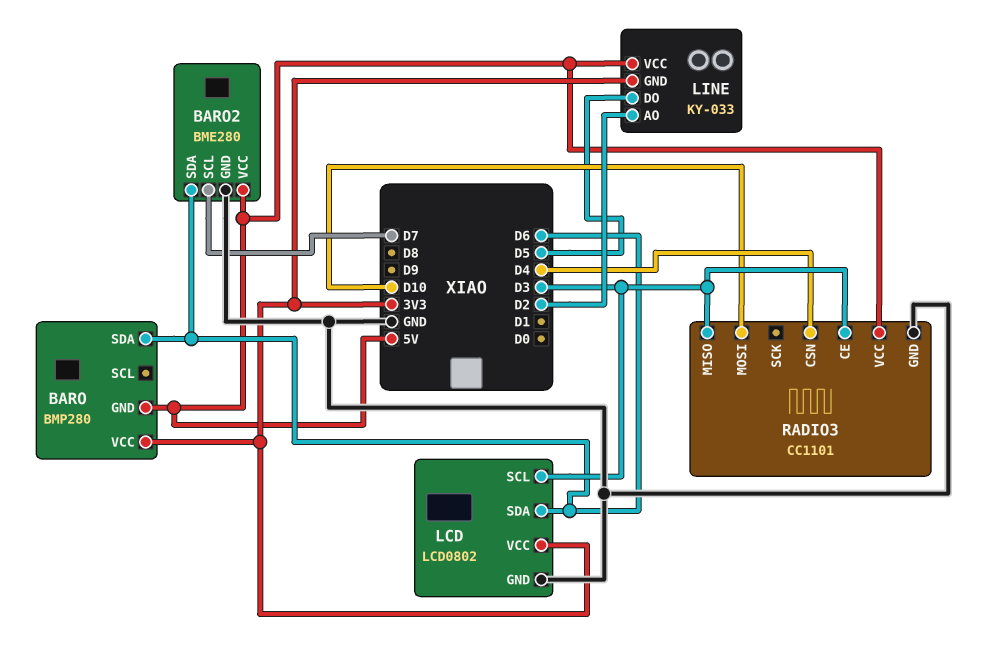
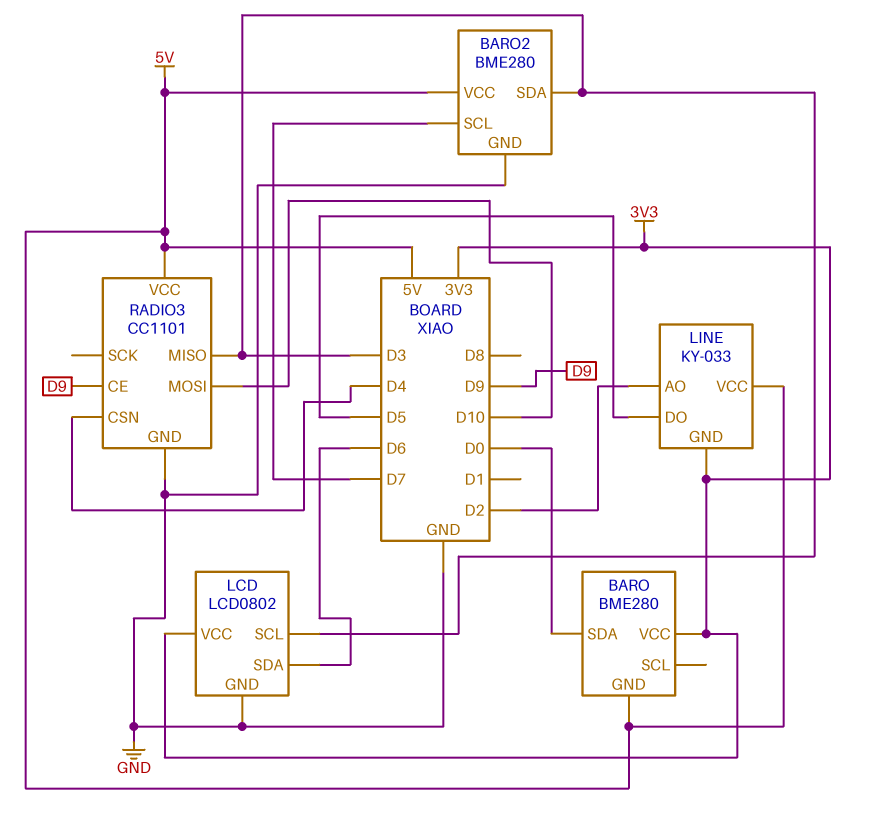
BARO: BMP280 -> BME280
BARO pin SDA: D6 -> D0
BARO2 pin SDA: D6 -> D3
RADIO3 pin CE: D3 -> D9

